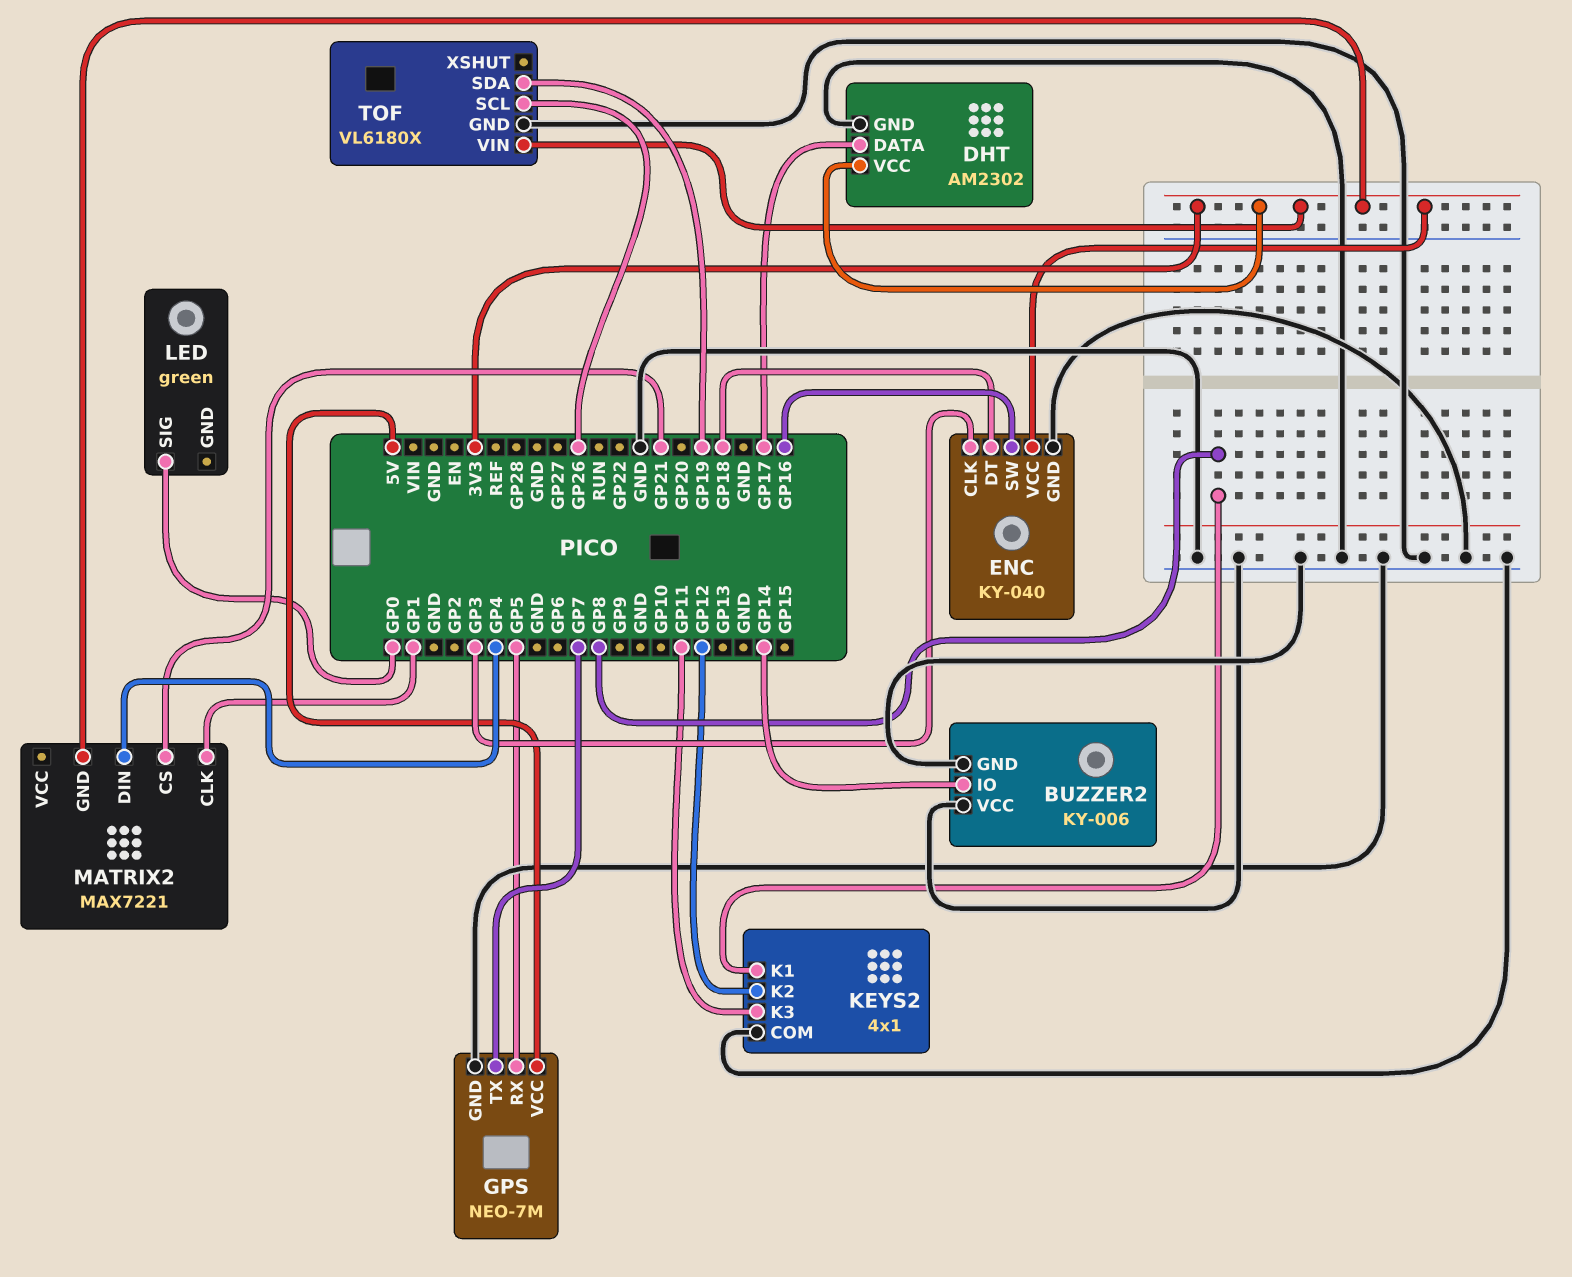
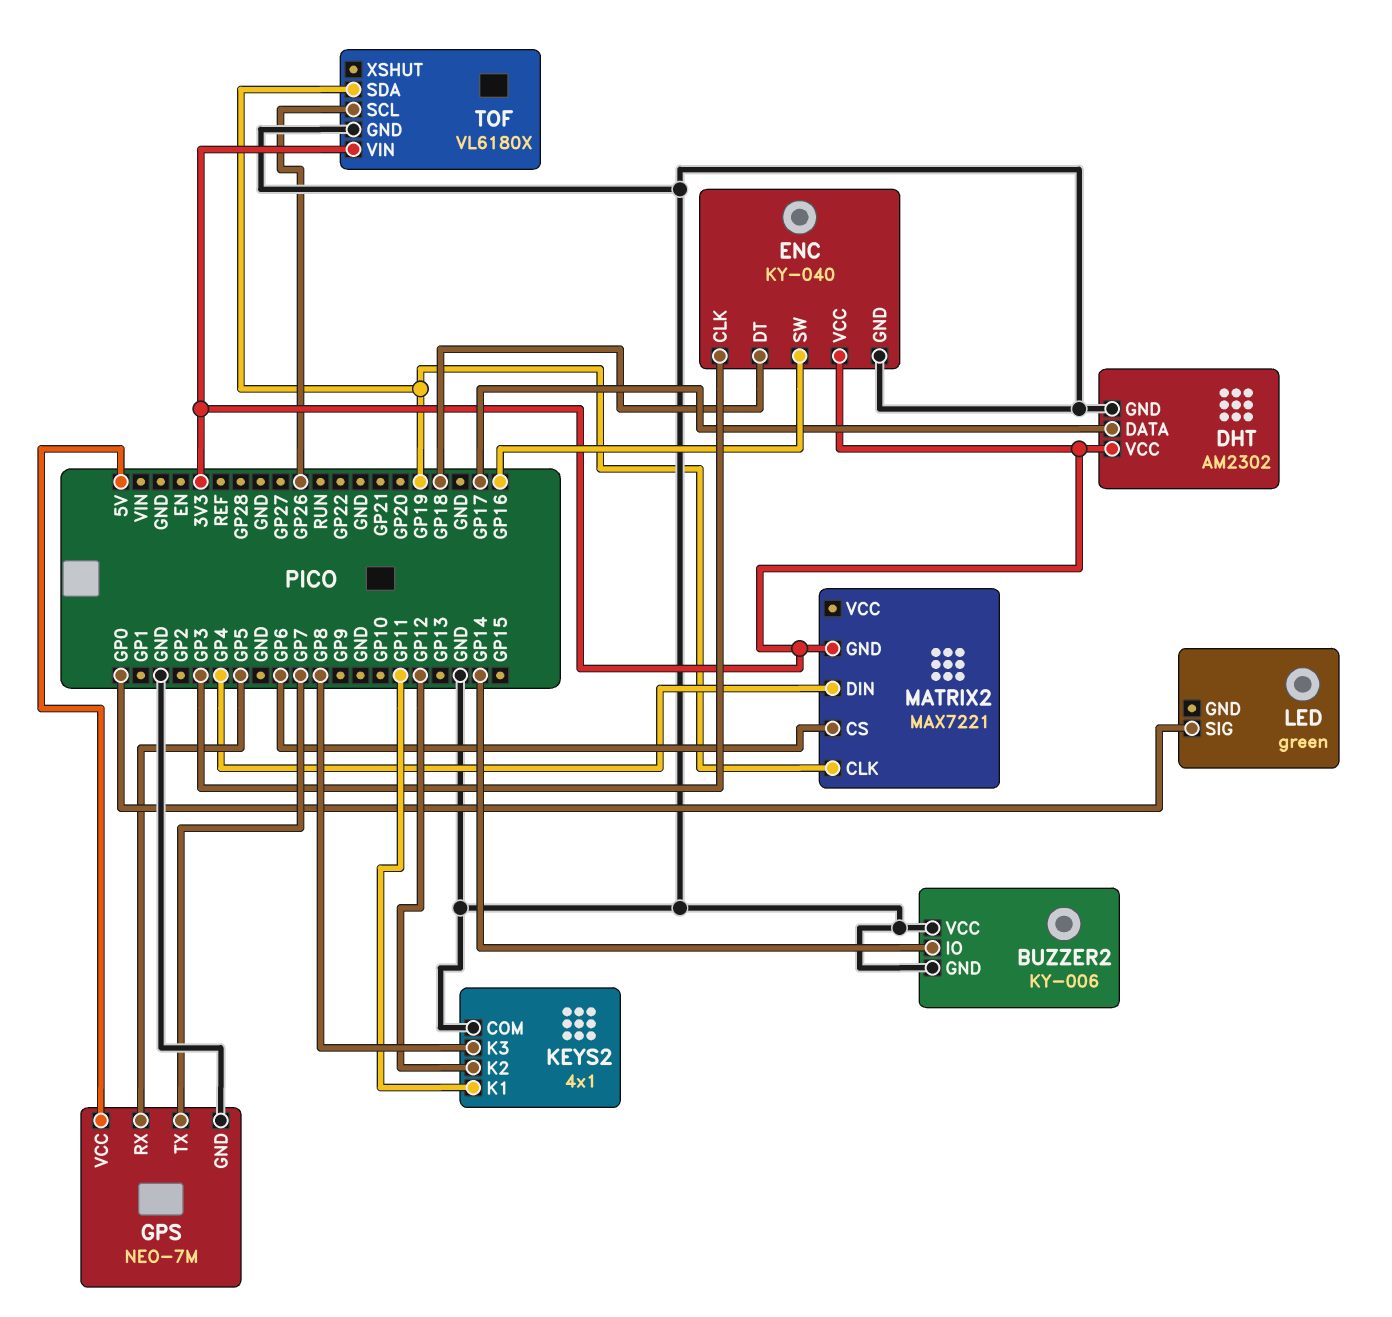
KEYS2 pin K1: GP8 -> GP11
KEYS2 pin K3: GP11 -> GP8
MATRIX2 pin CLK: GP1 -> GP19
MATRIX2 pin CS: GP21 -> GP6

